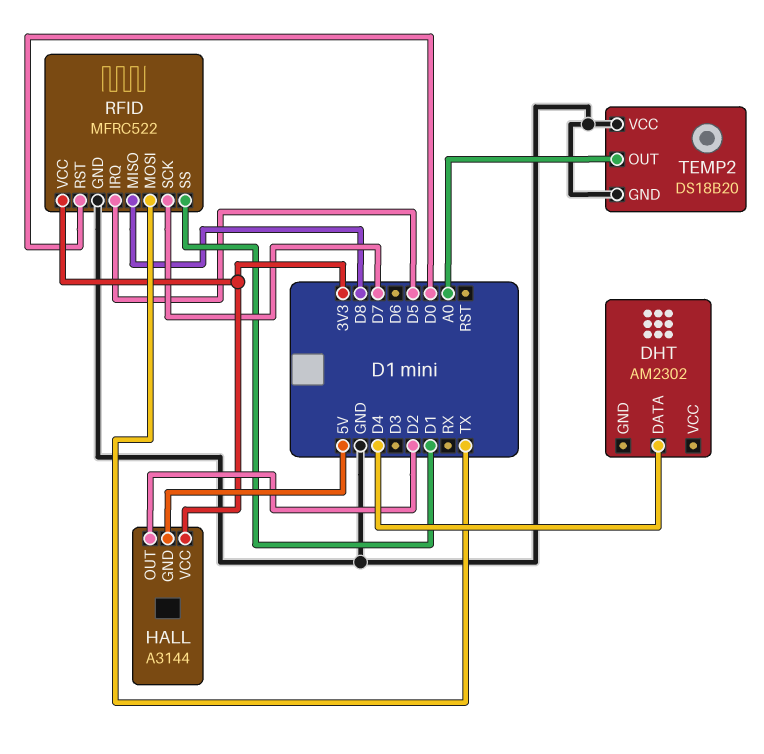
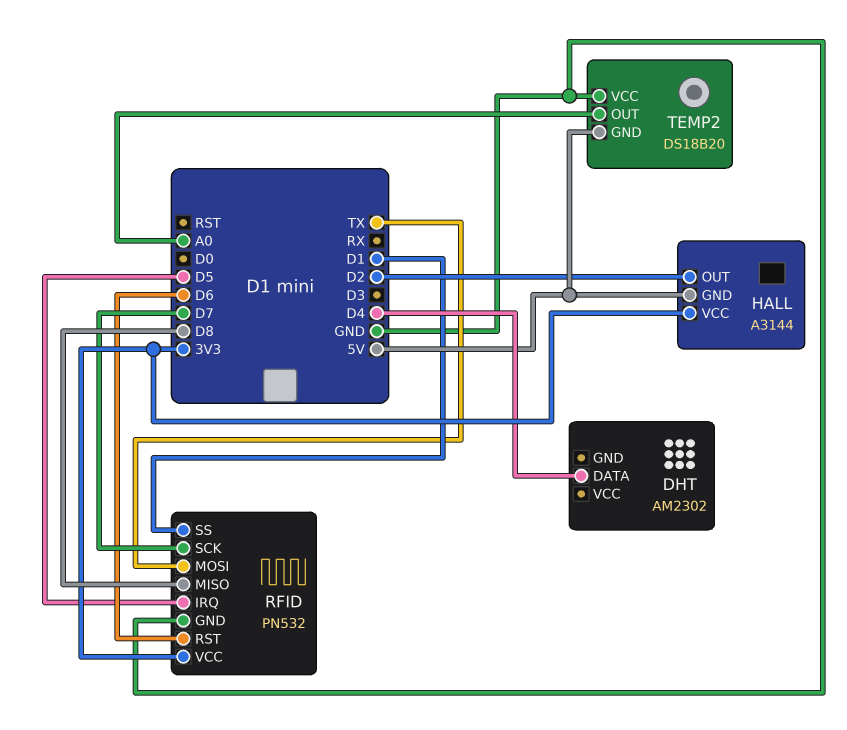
RFID: MFRC522 -> PN532
RFID pin RST: D0 -> D6
TEMP2 pin GND: GND -> 5V

